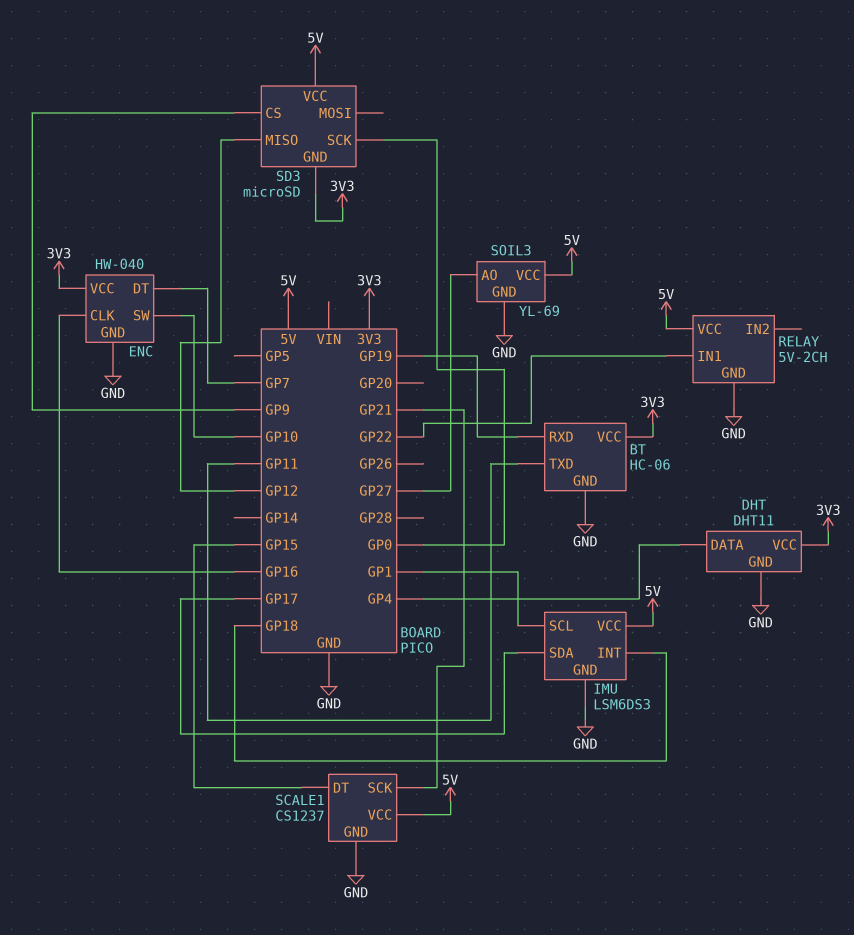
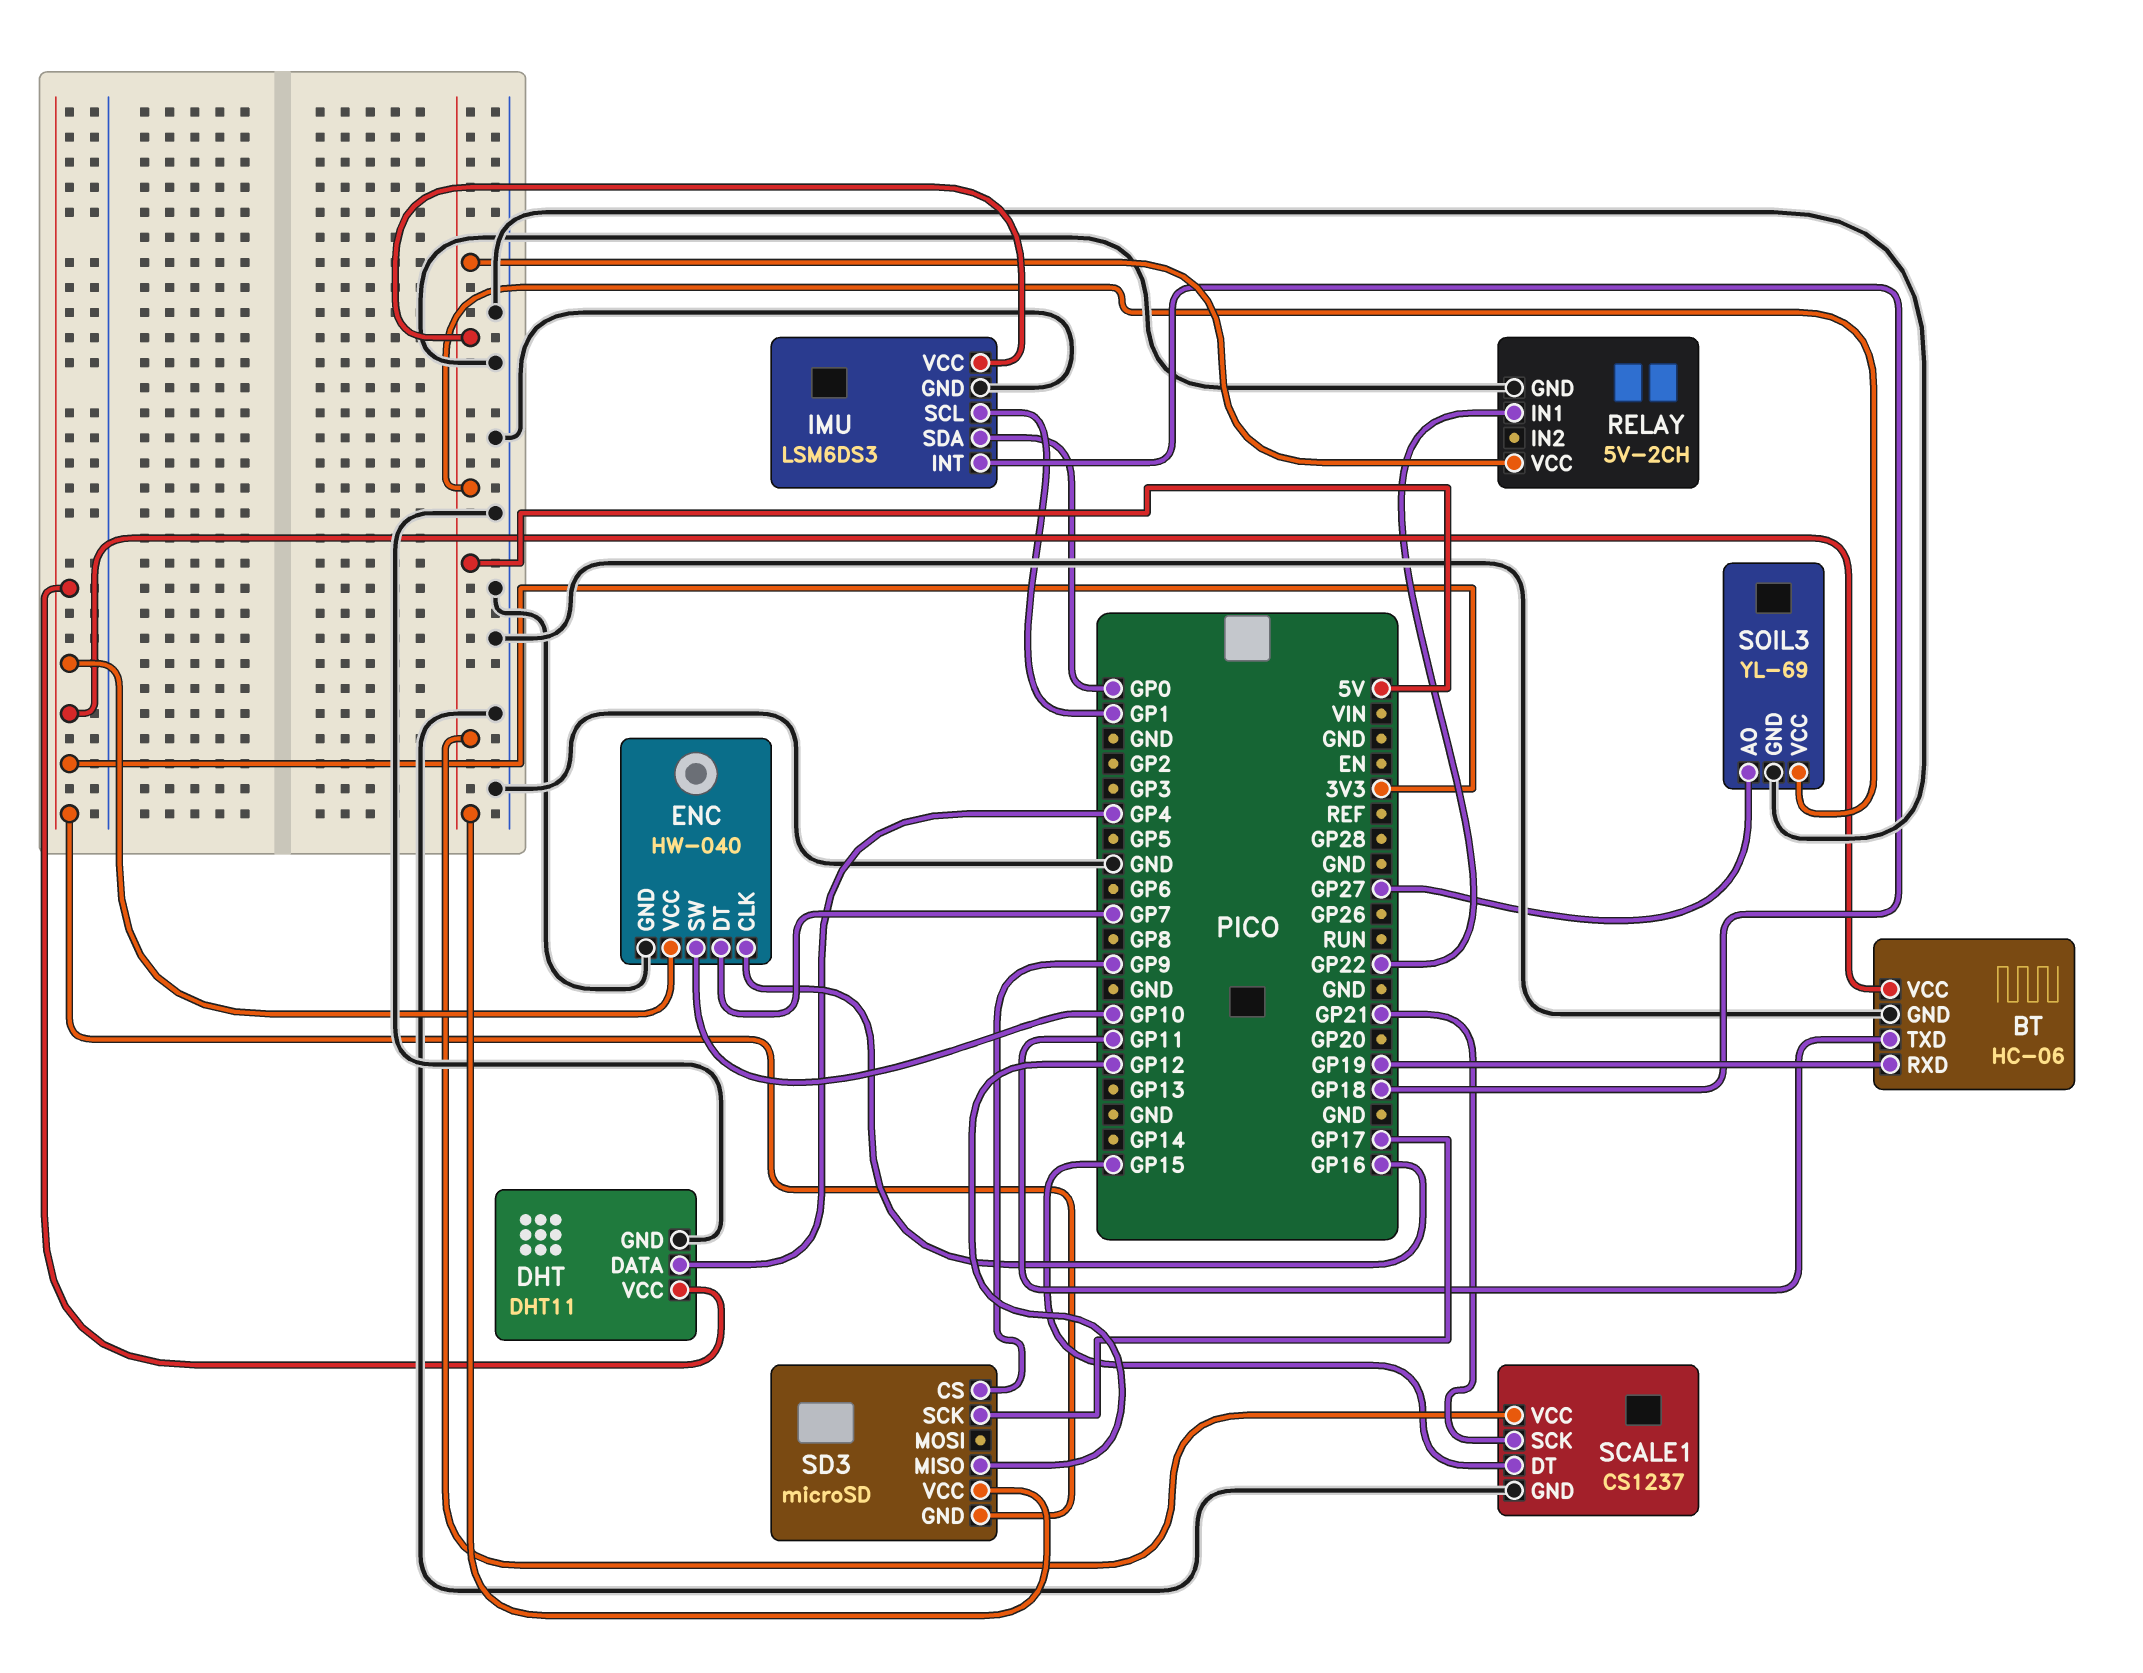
IMU pin SDA: GP17 -> GP0
SD3 pin SCK: GP0 -> GP17

